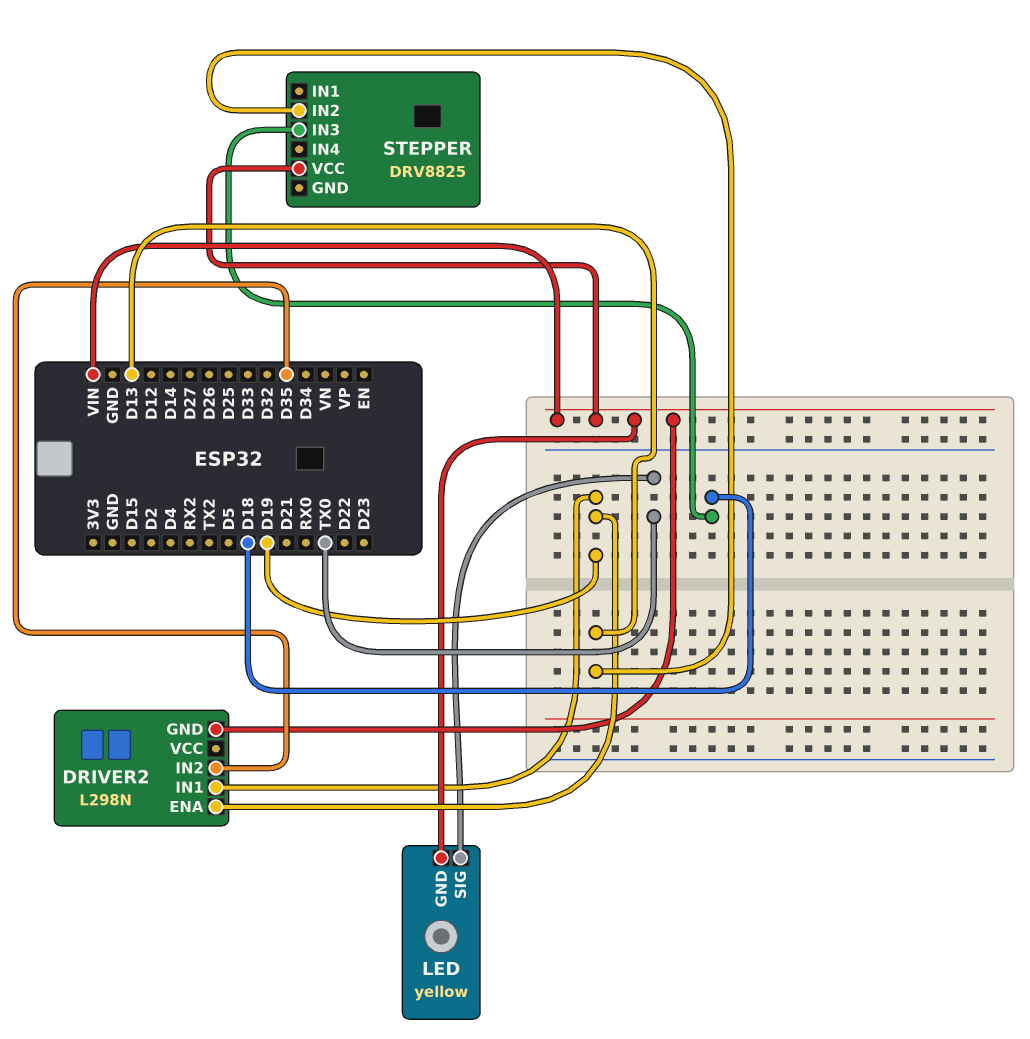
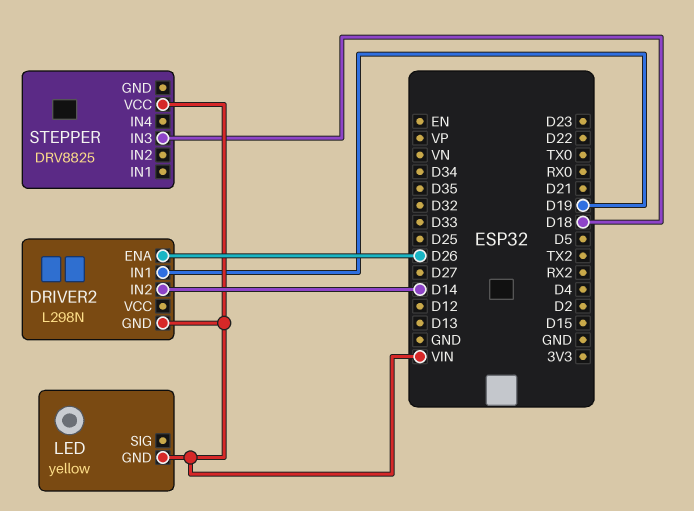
DRIVER2 pin ENA: D19 -> D26
DRIVER2 pin IN2: D35 -> D14
LED pin SIG: TX0 -> none
STEPPER pin IN2: D13 -> none

